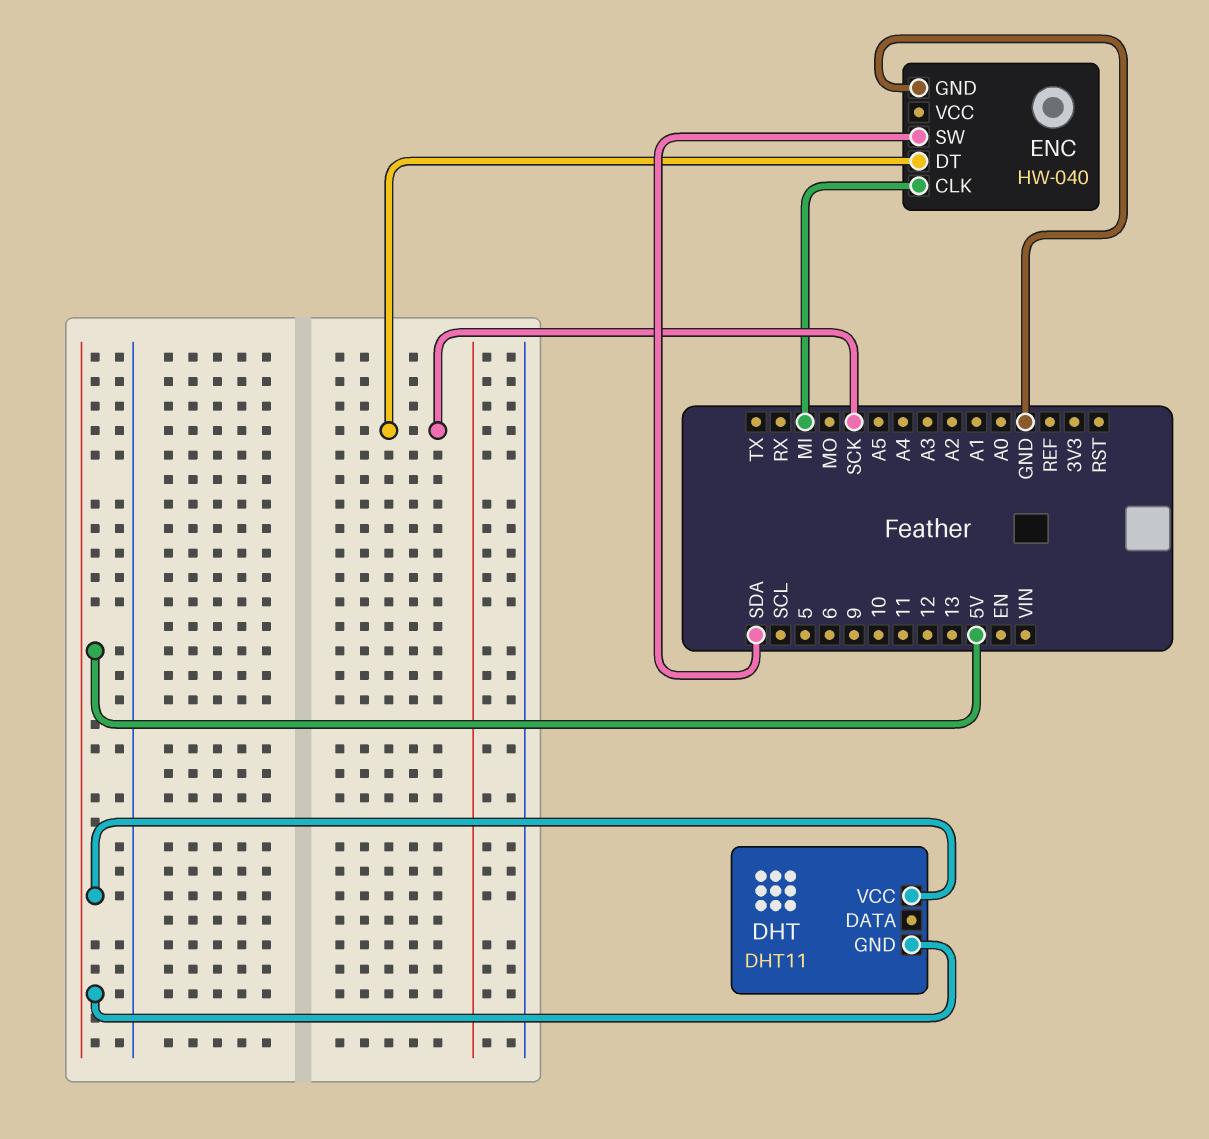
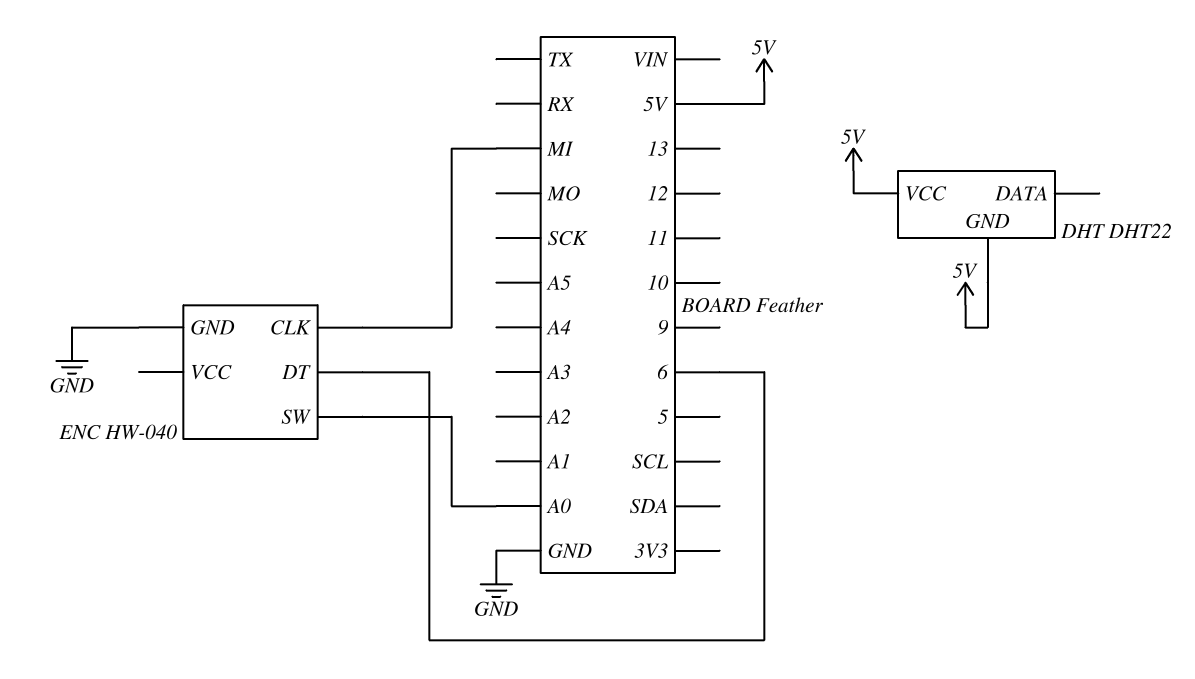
DHT: DHT11 -> DHT22
ENC pin DT: SCK -> 6
ENC pin SW: SDA -> A0

